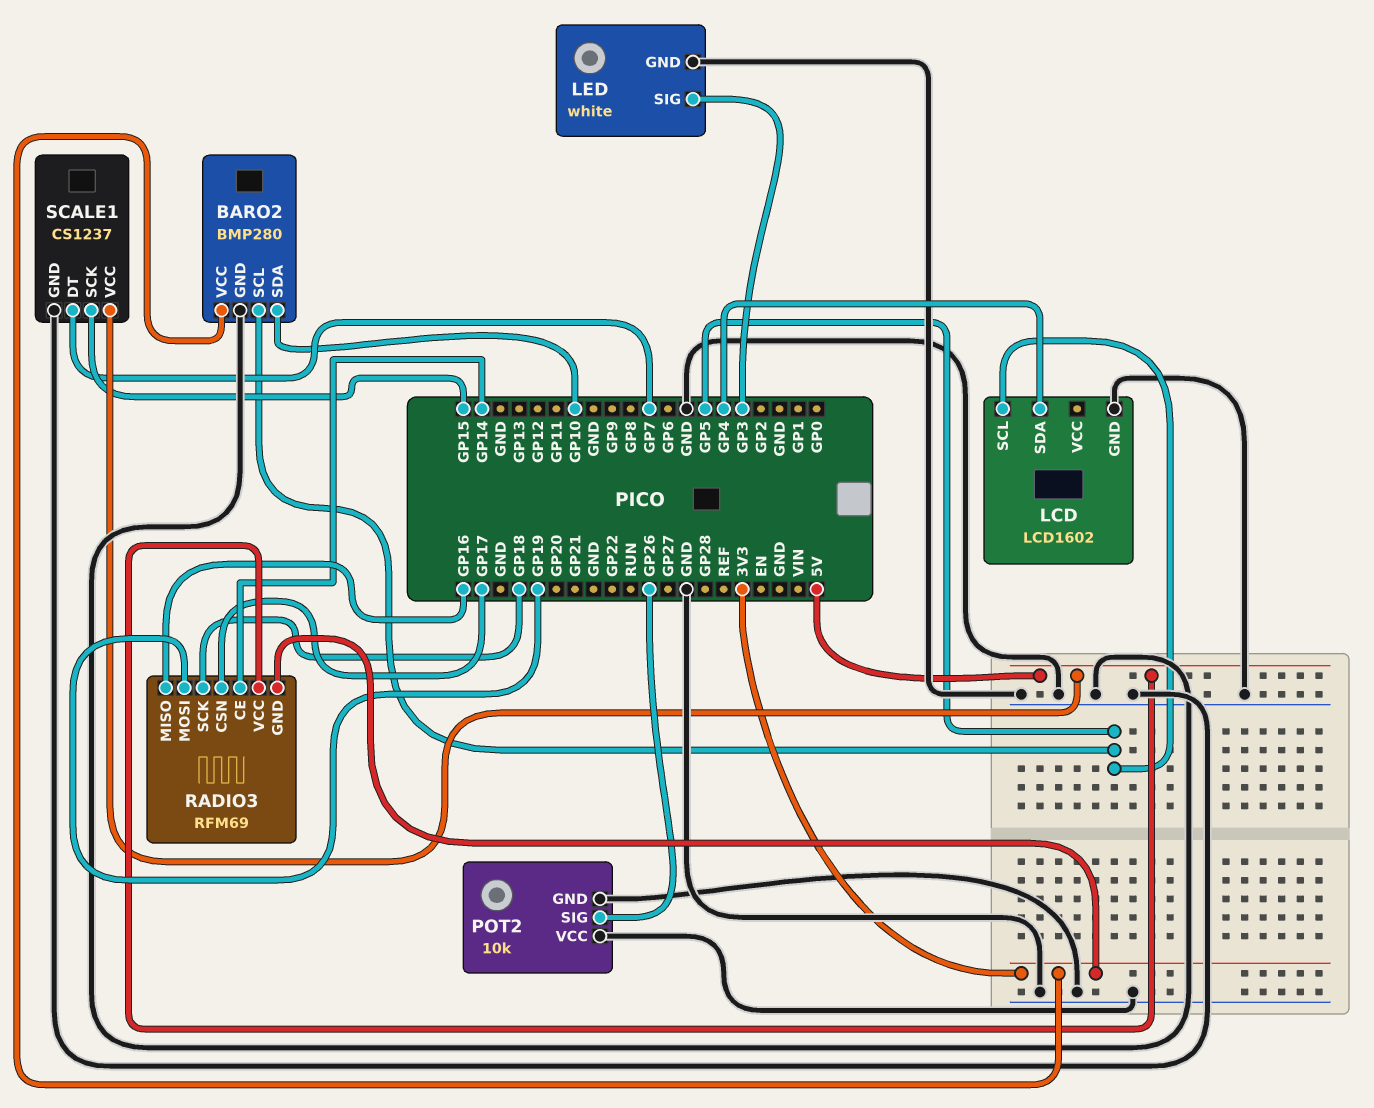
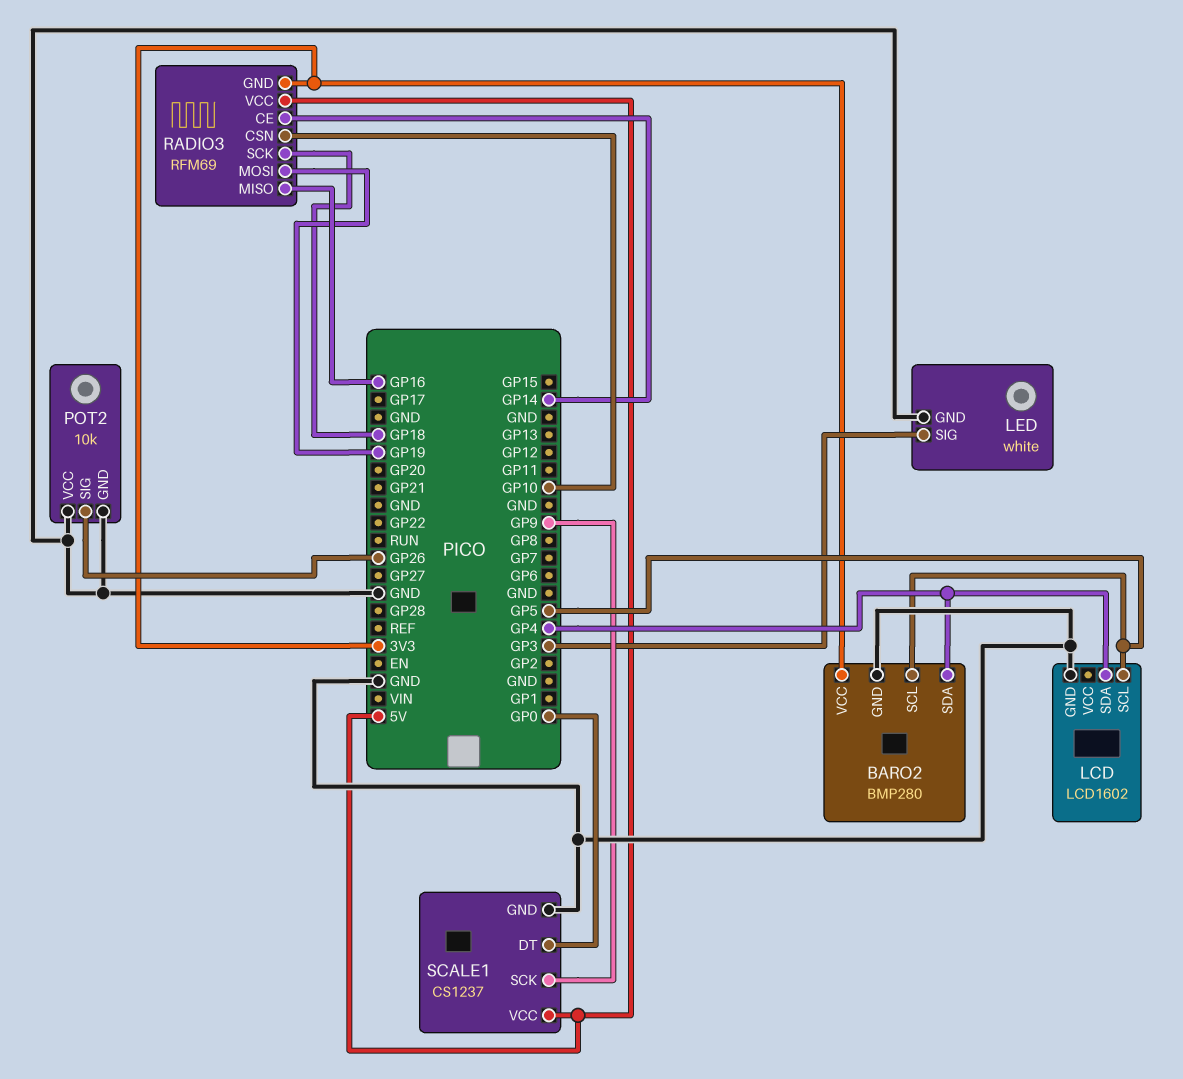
BARO2 pin SDA: GP10 -> GP4
RADIO3 pin CSN: GP17 -> GP10
SCALE1 pin DT: GP7 -> GP0
SCALE1 pin SCK: GP15 -> GP9

